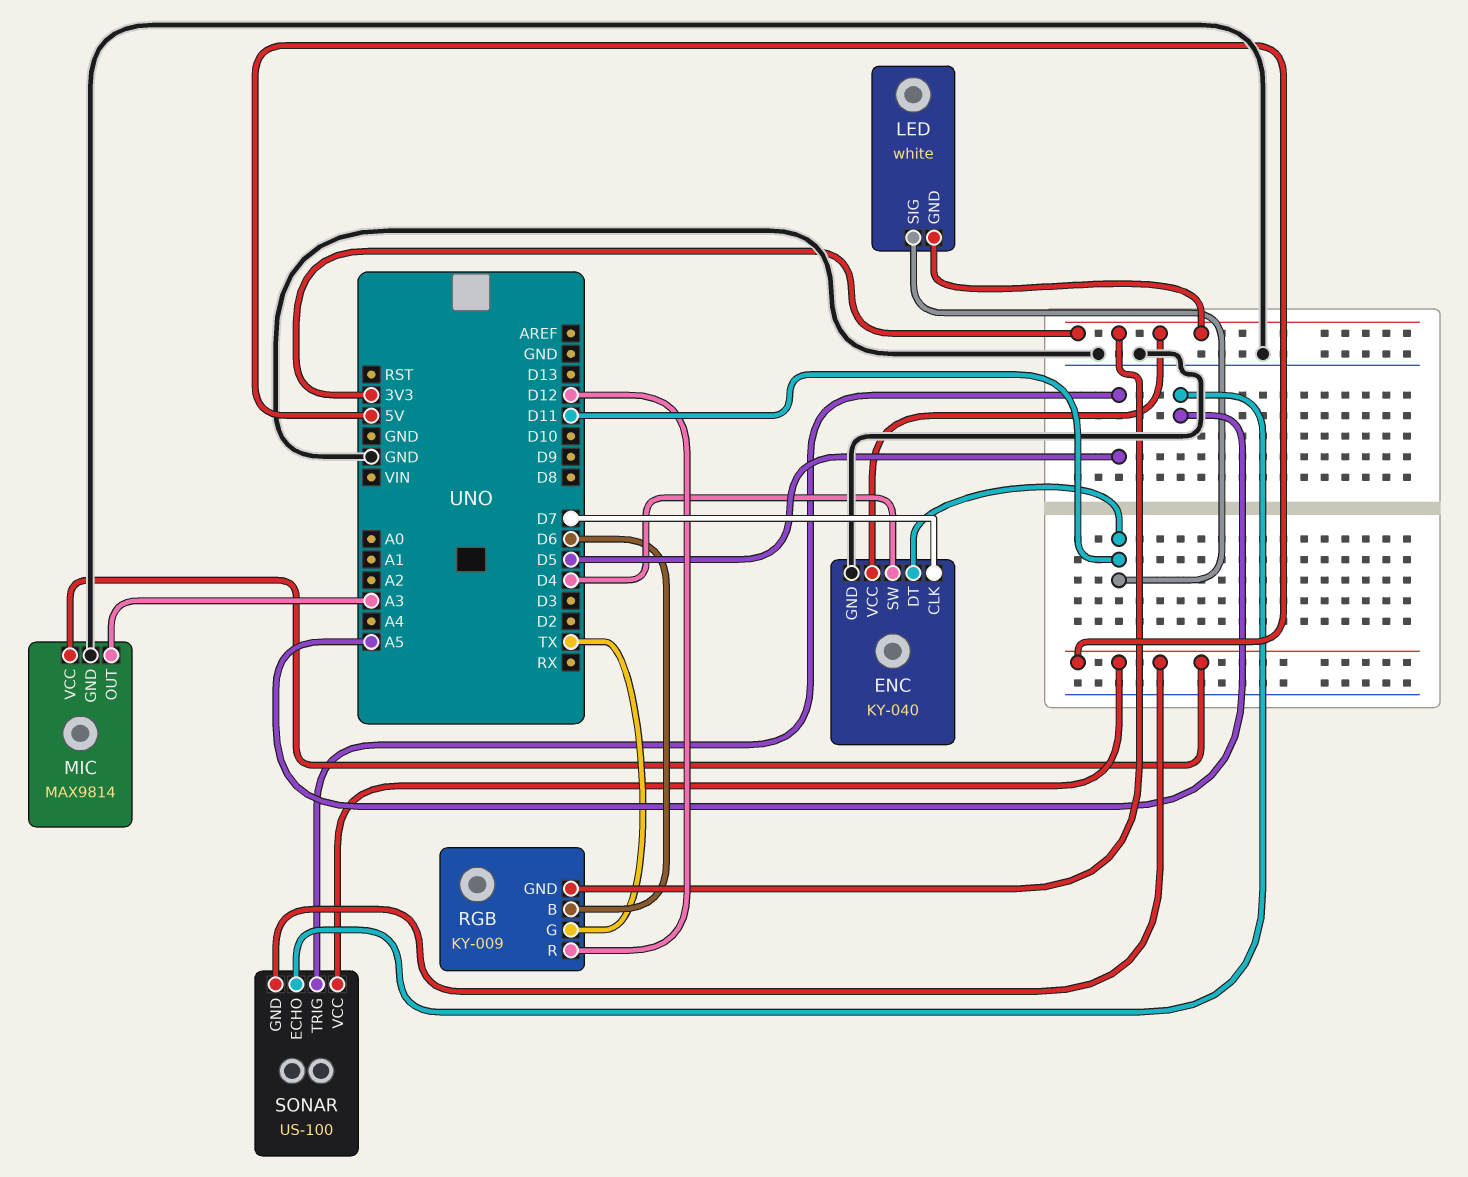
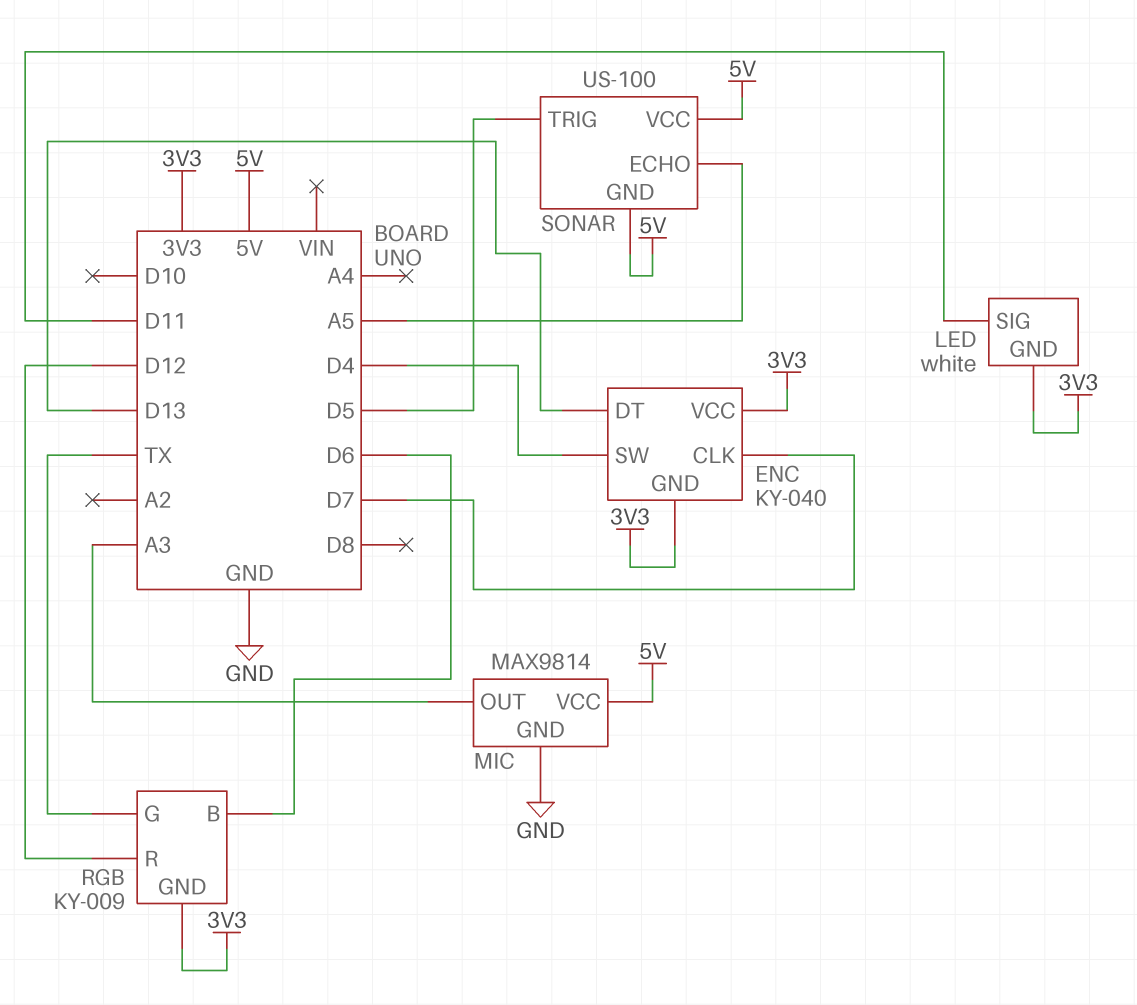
ENC pin DT: D11 -> D13
ENC pin GND: GND -> 3V3

